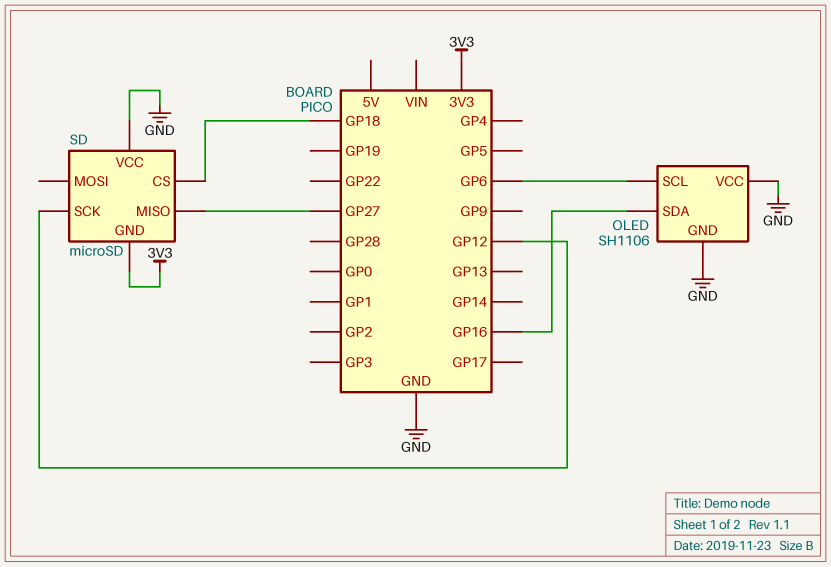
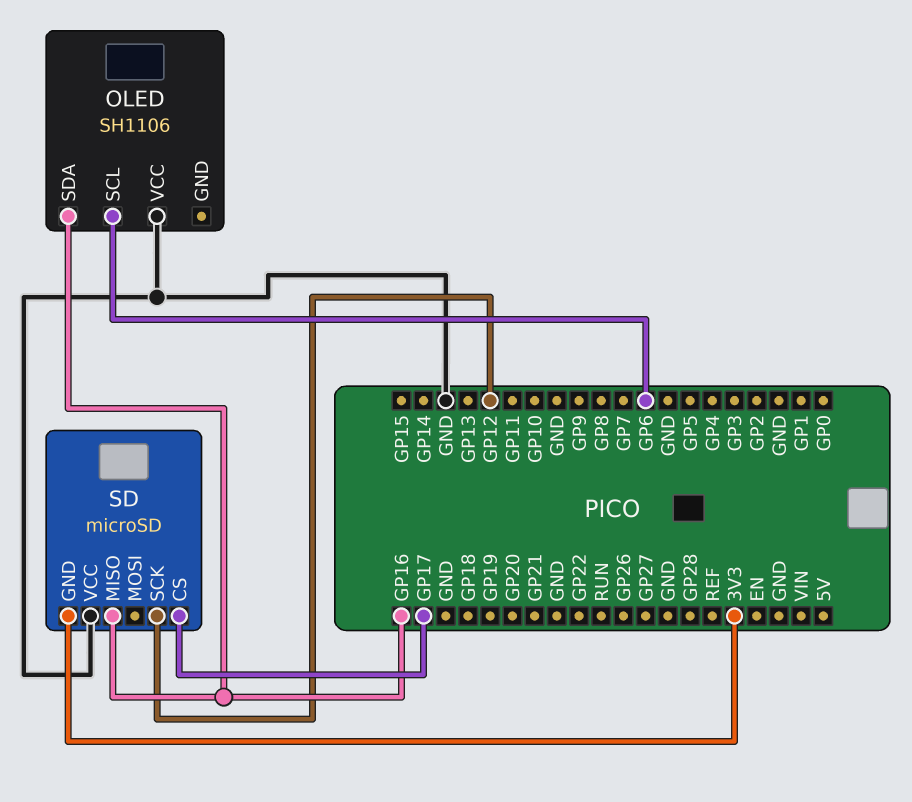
OLED pin GND: GND -> none
SD pin CS: GP18 -> GP17
SD pin MISO: GP27 -> GP16

